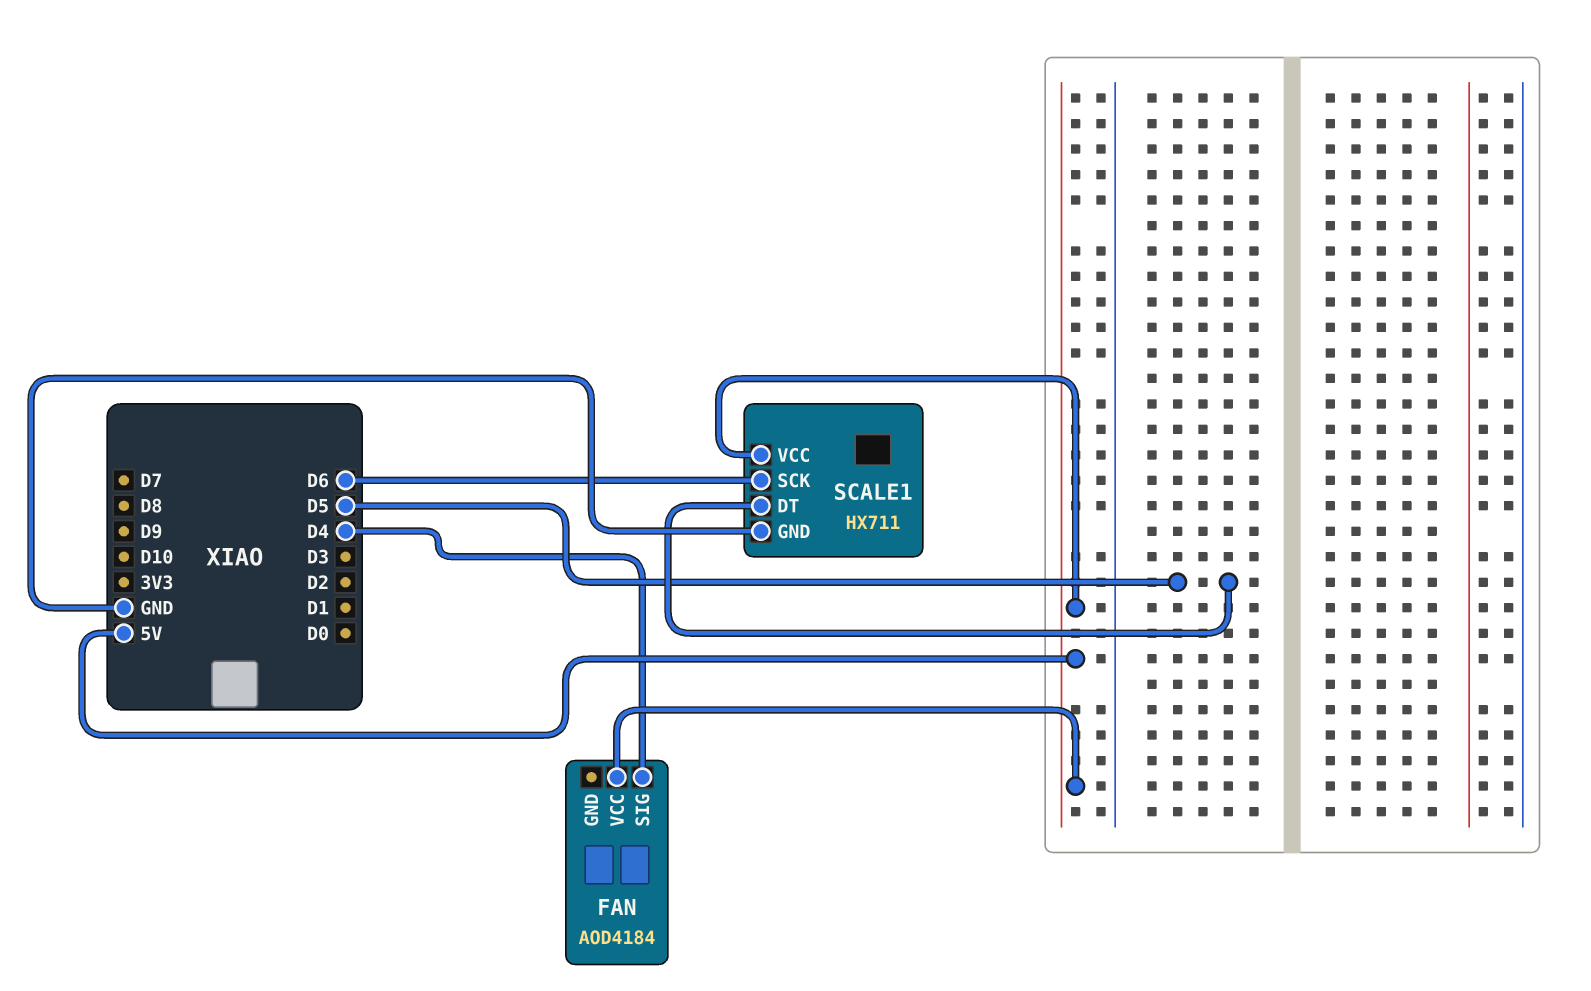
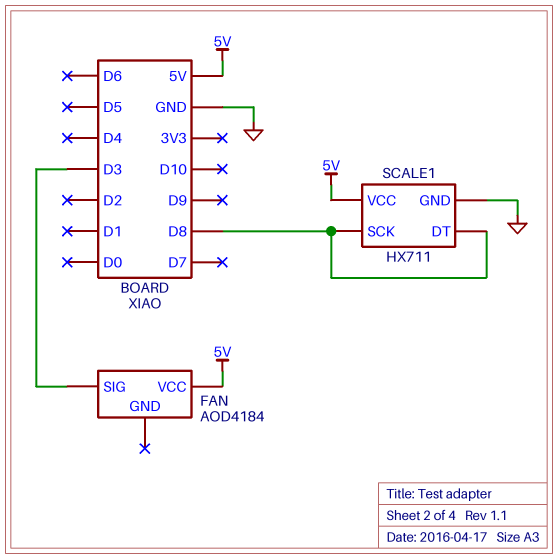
FAN pin SIG: D4 -> D3
SCALE1 pin DT: D5 -> D8
SCALE1 pin SCK: D6 -> D8

